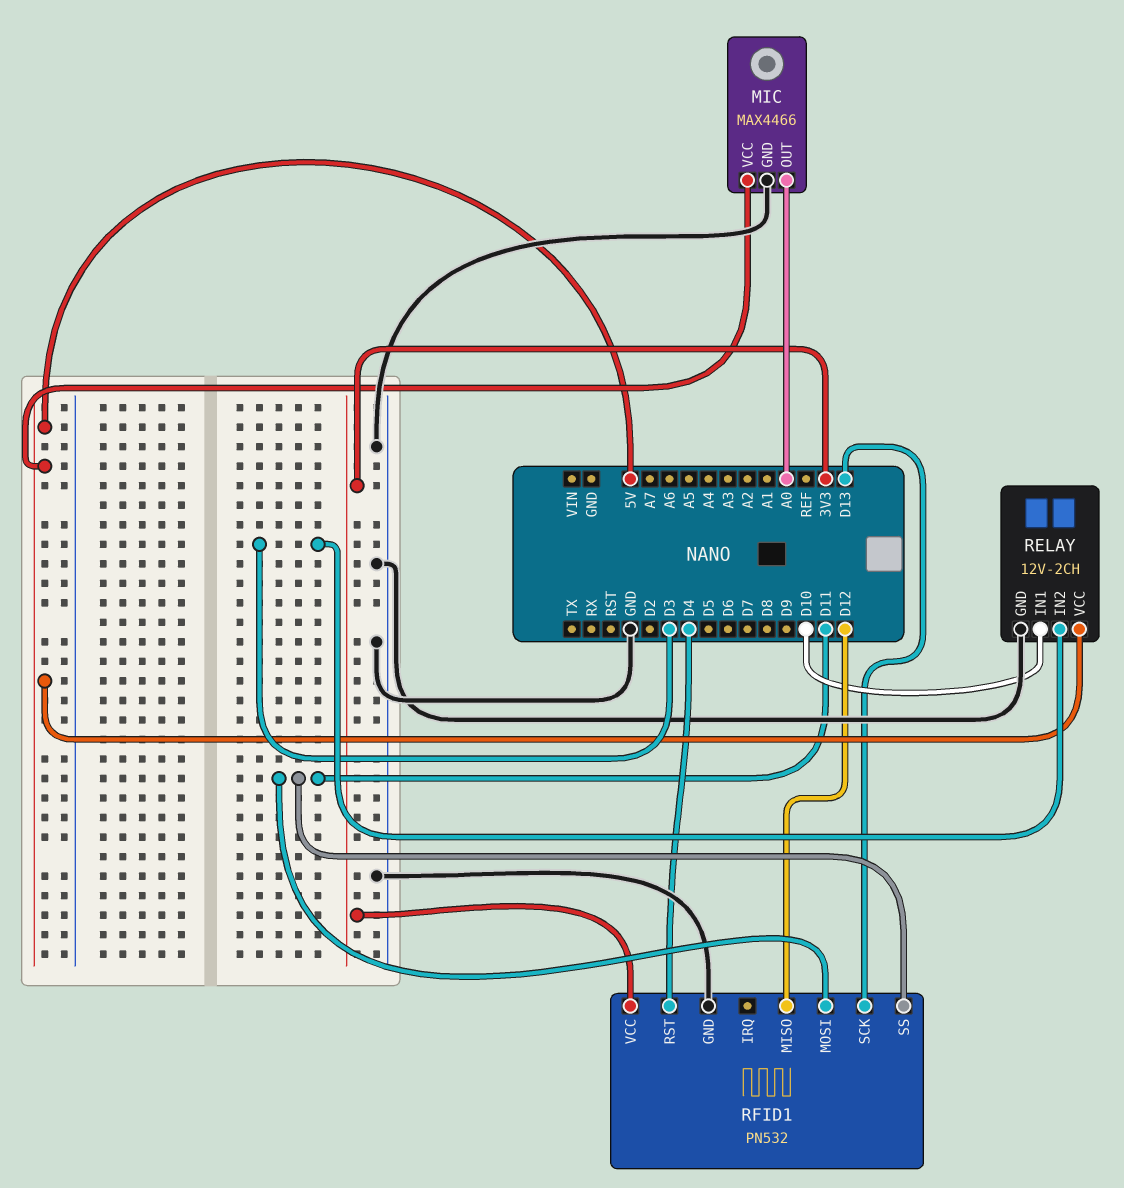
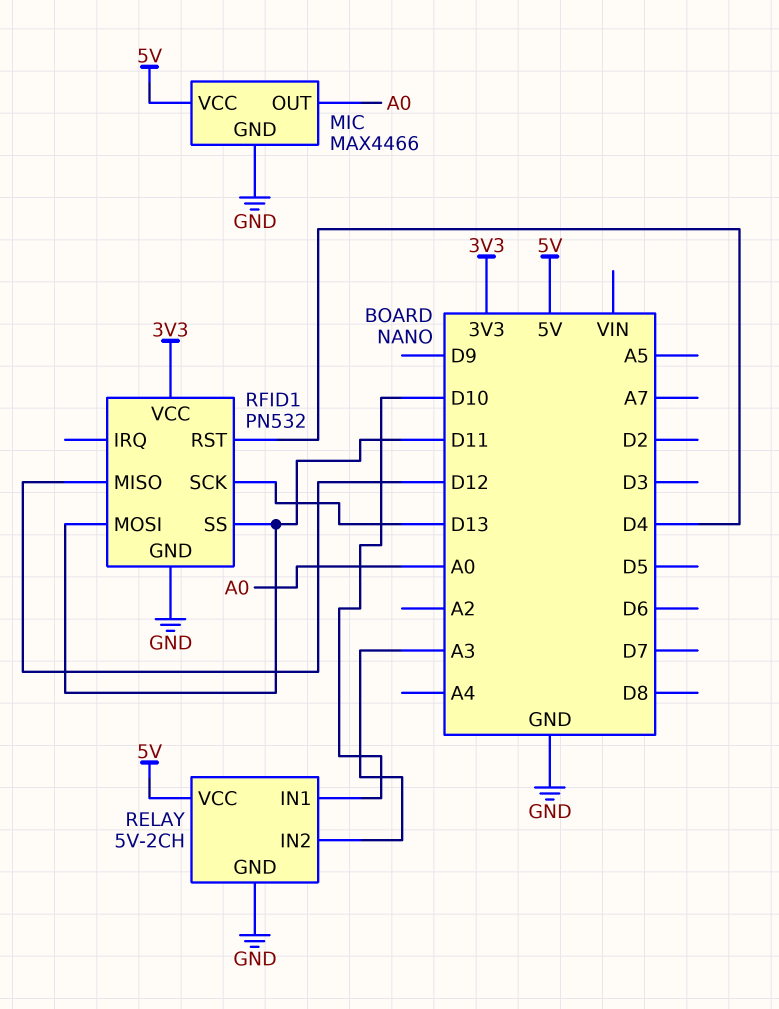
RELAY: 12V-2CH -> 5V-2CH
RELAY pin IN2: D3 -> A3

